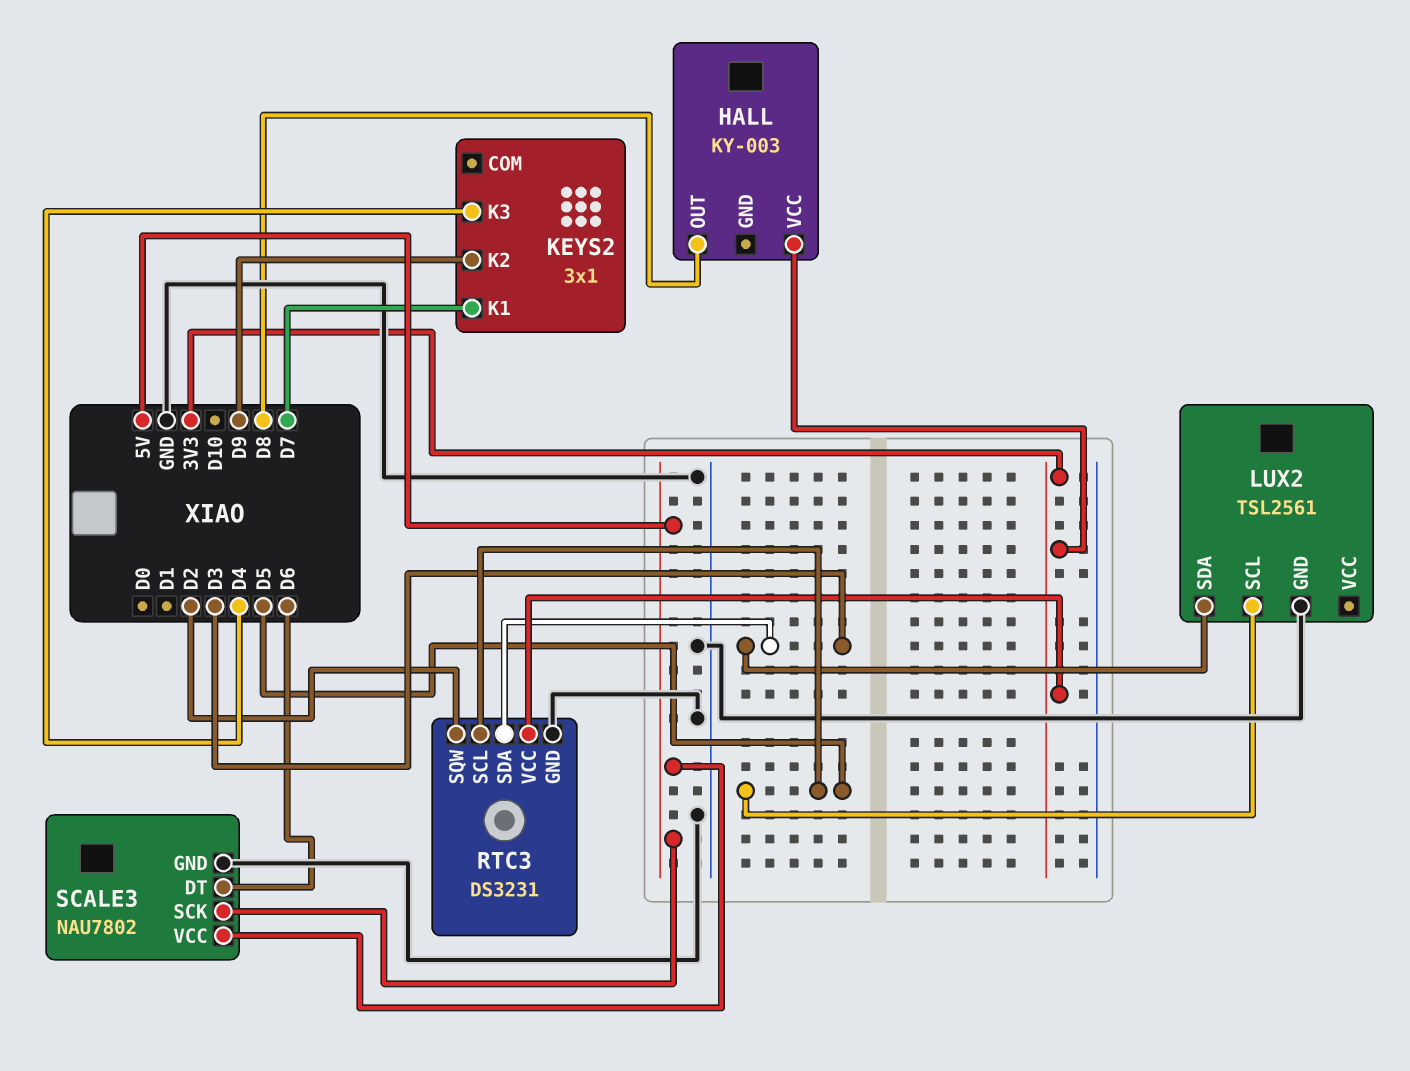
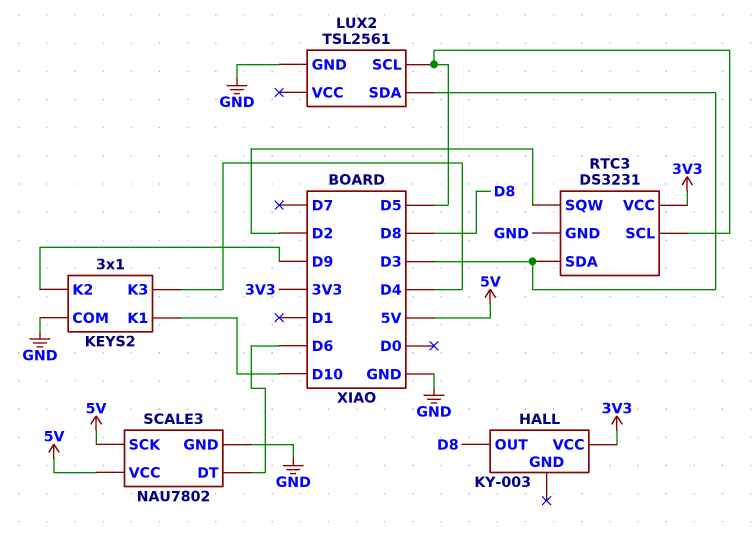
KEYS2 pin COM: none -> GND
KEYS2 pin K1: D7 -> D10

